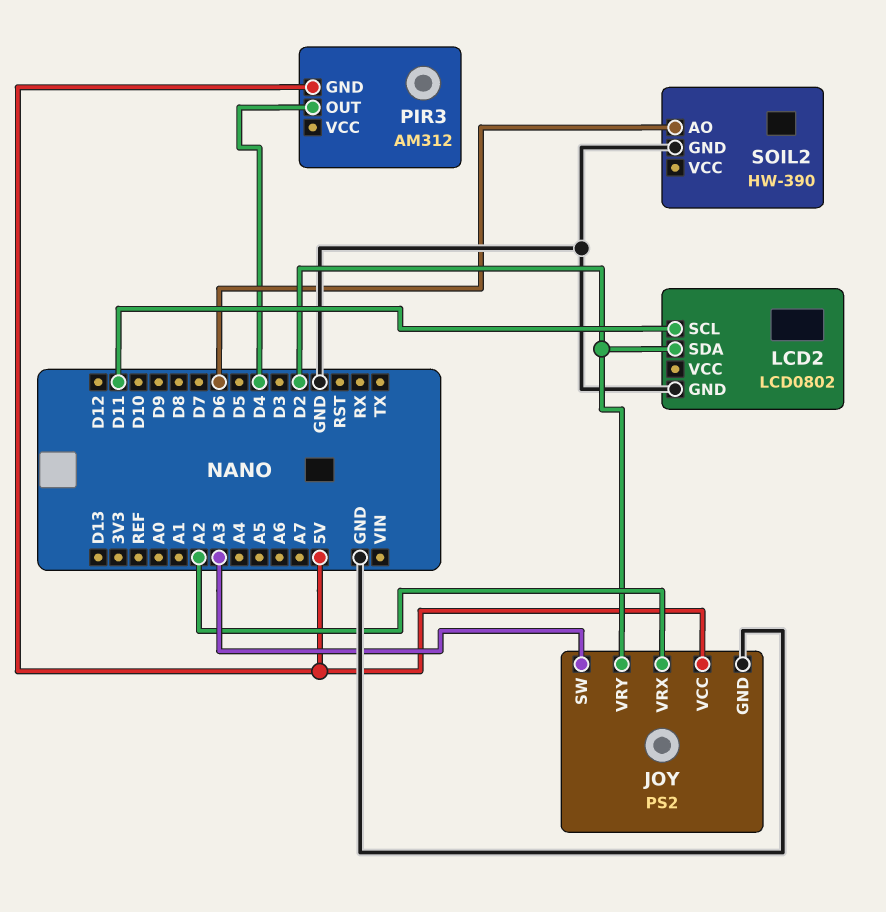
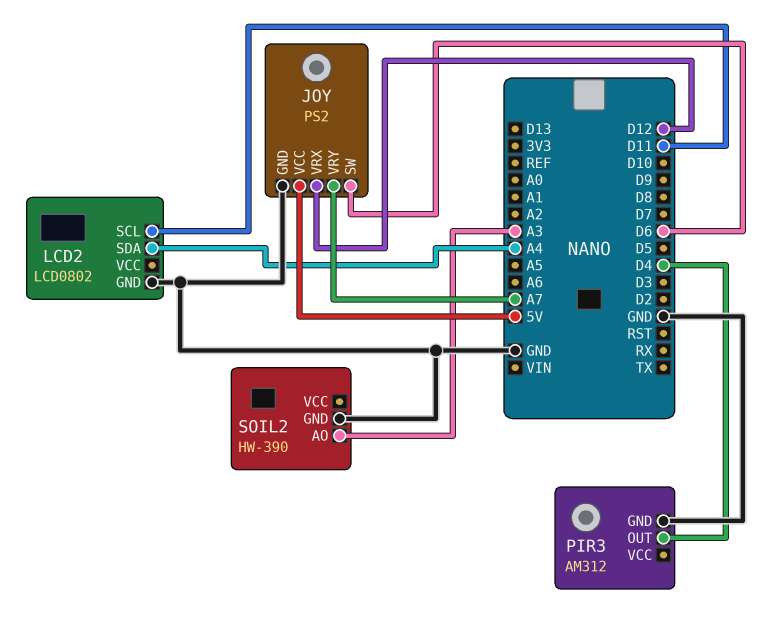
JOY pin SW: A3 -> D6
JOY pin VRX: A2 -> D12
JOY pin VRY: D2 -> A7
LCD2 pin SDA: D2 -> A4
PIR3 pin GND: 5V -> GND
SOIL2 pin AO: D6 -> A3

